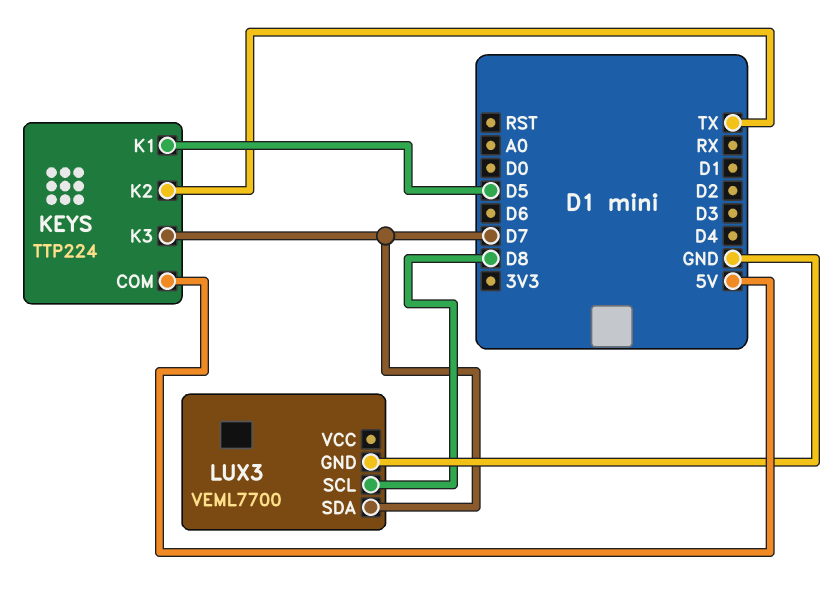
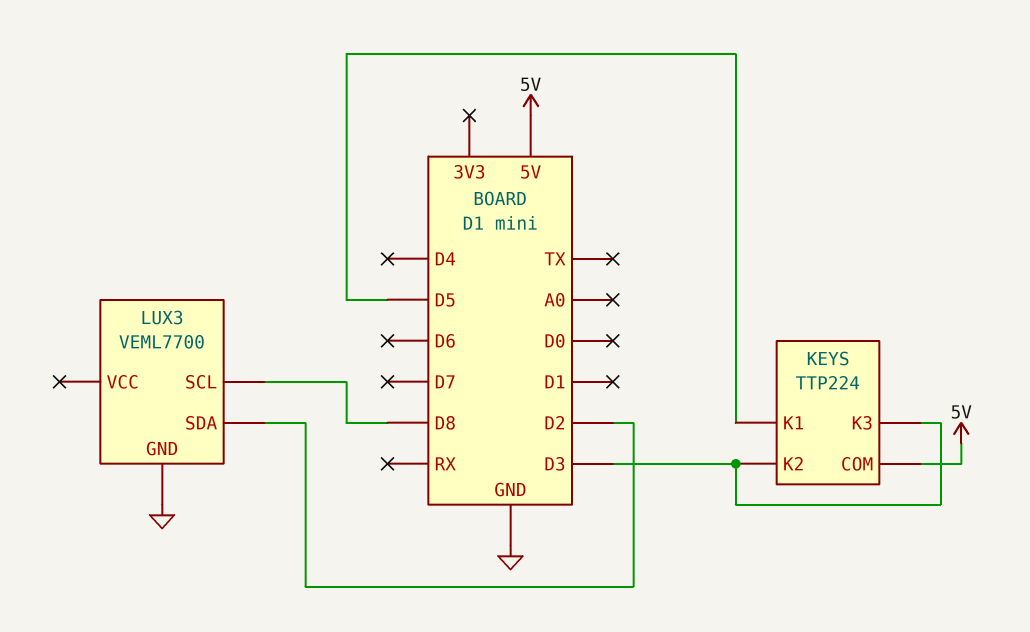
KEYS pin K2: TX -> D3
KEYS pin K3: D7 -> D3
LUX3 pin SDA: D7 -> D2

